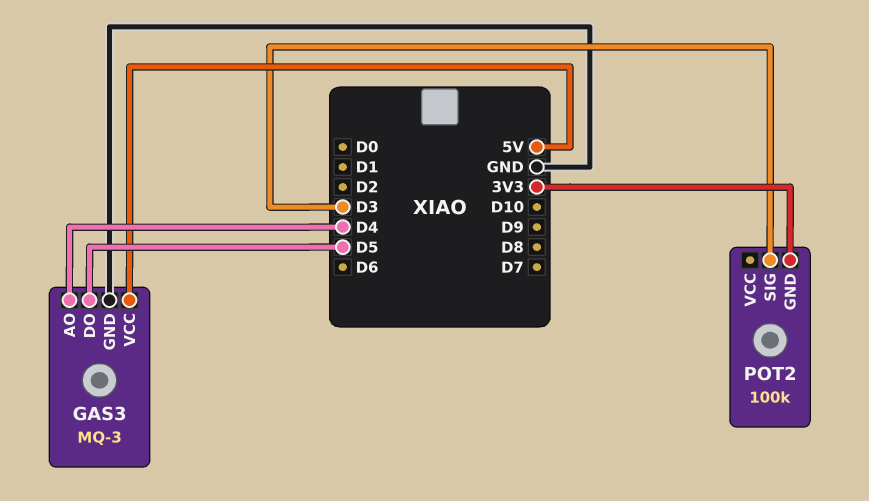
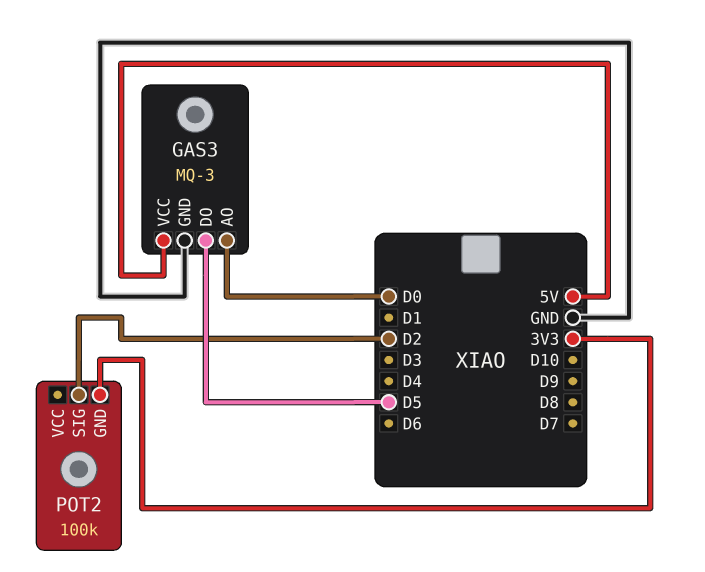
GAS3 pin AO: D4 -> D0
POT2 pin SIG: D3 -> D2

